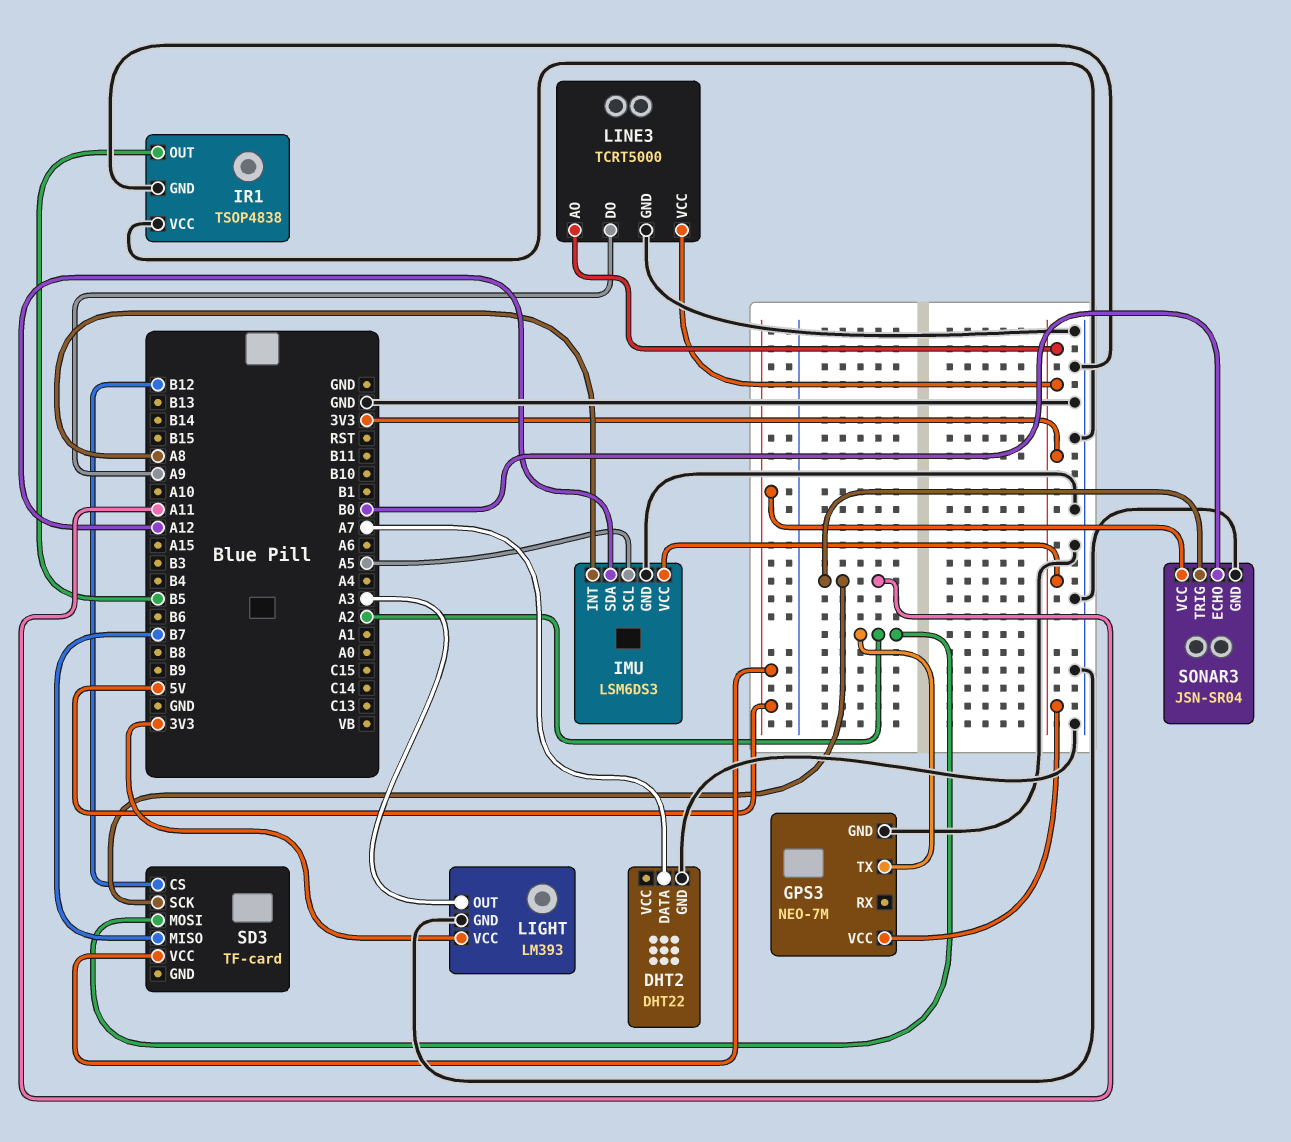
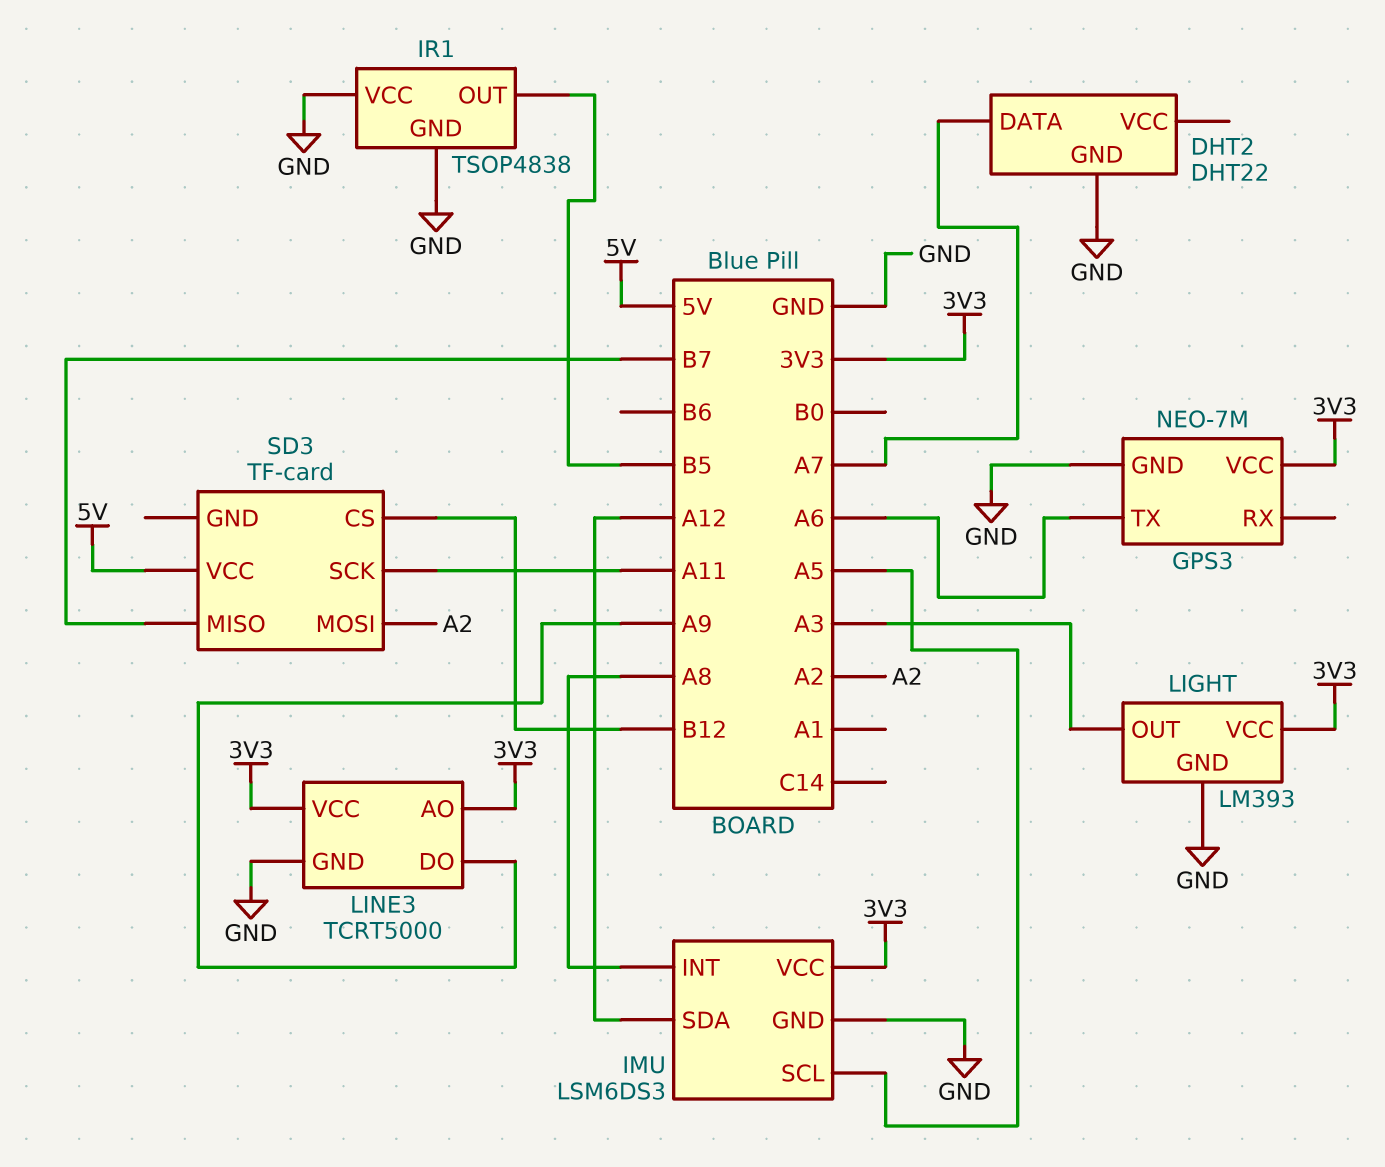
GPS3 pin TX: A2 -> A6
SONAR3: JSN-SR04 -> none
SONAR3 pin ECHO: B0 -> none
SONAR3 pin GND: GND -> none
SONAR3 pin TRIG: A11 -> none
SONAR3 pin VCC: 5V -> none

